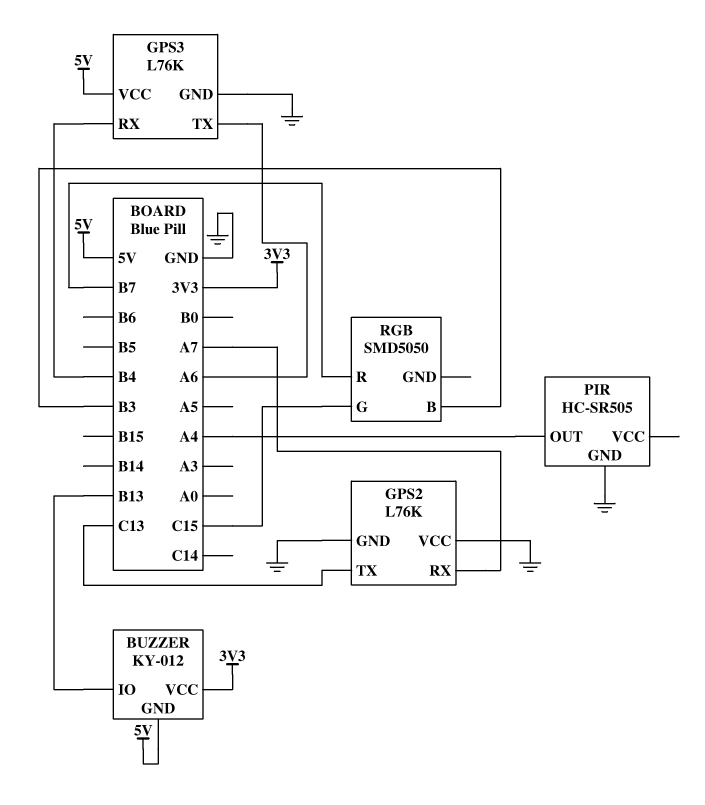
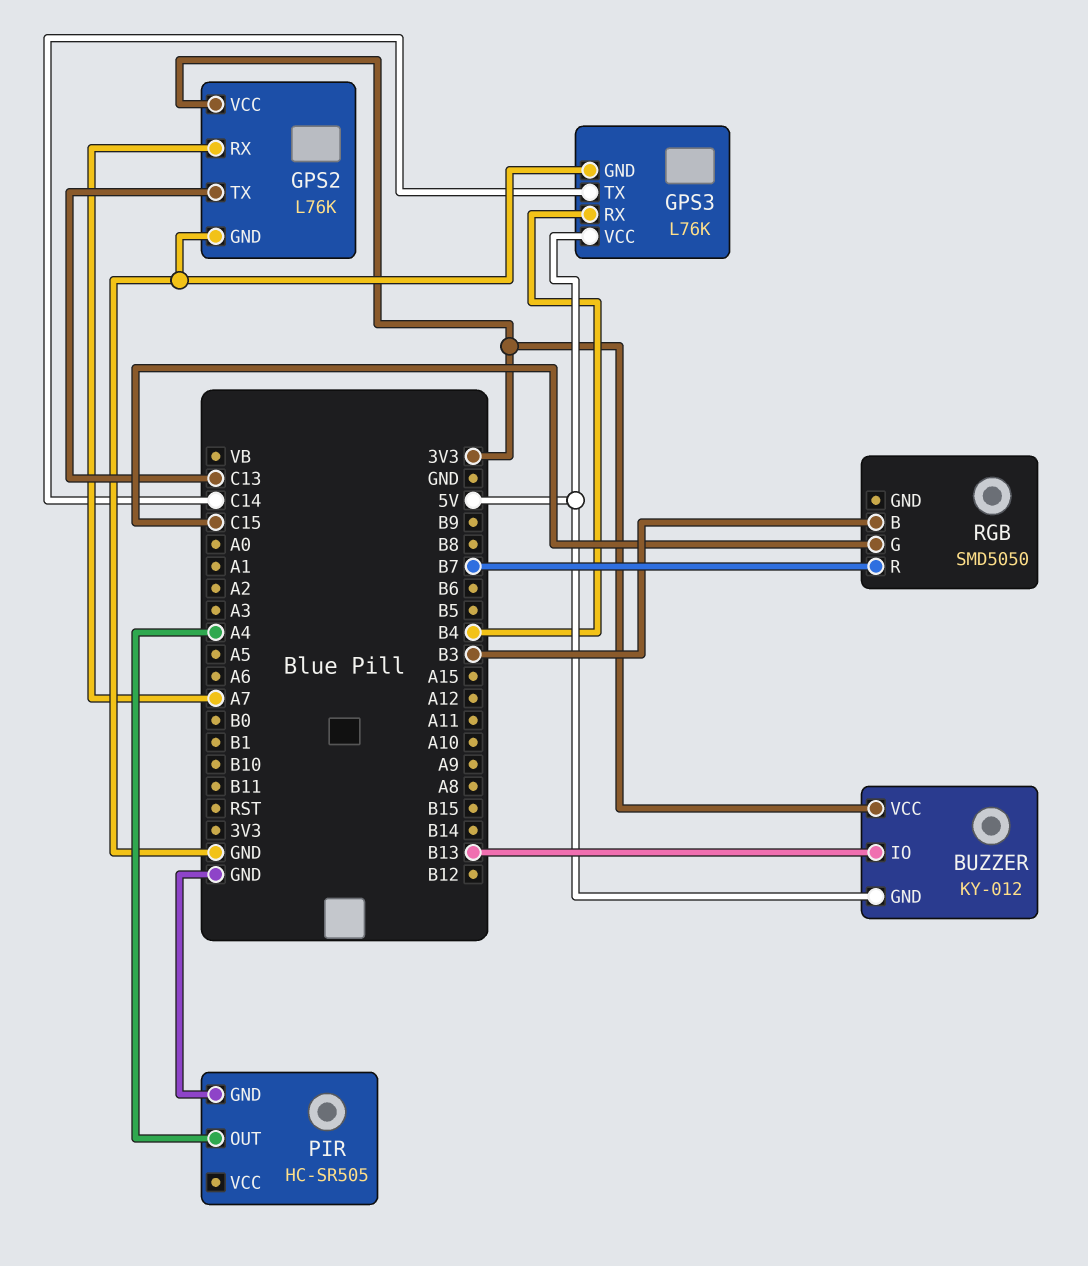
GPS2 pin VCC: GND -> 3V3
GPS3 pin TX: A6 -> C14

